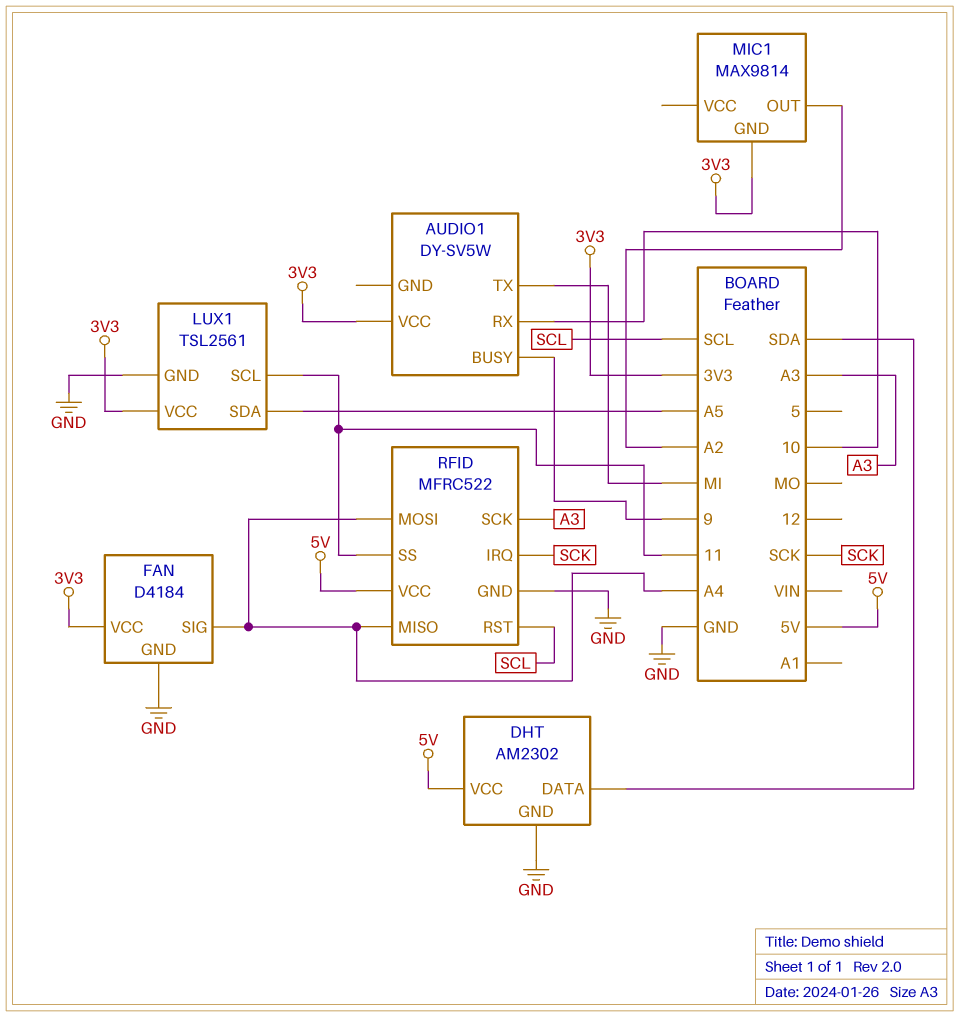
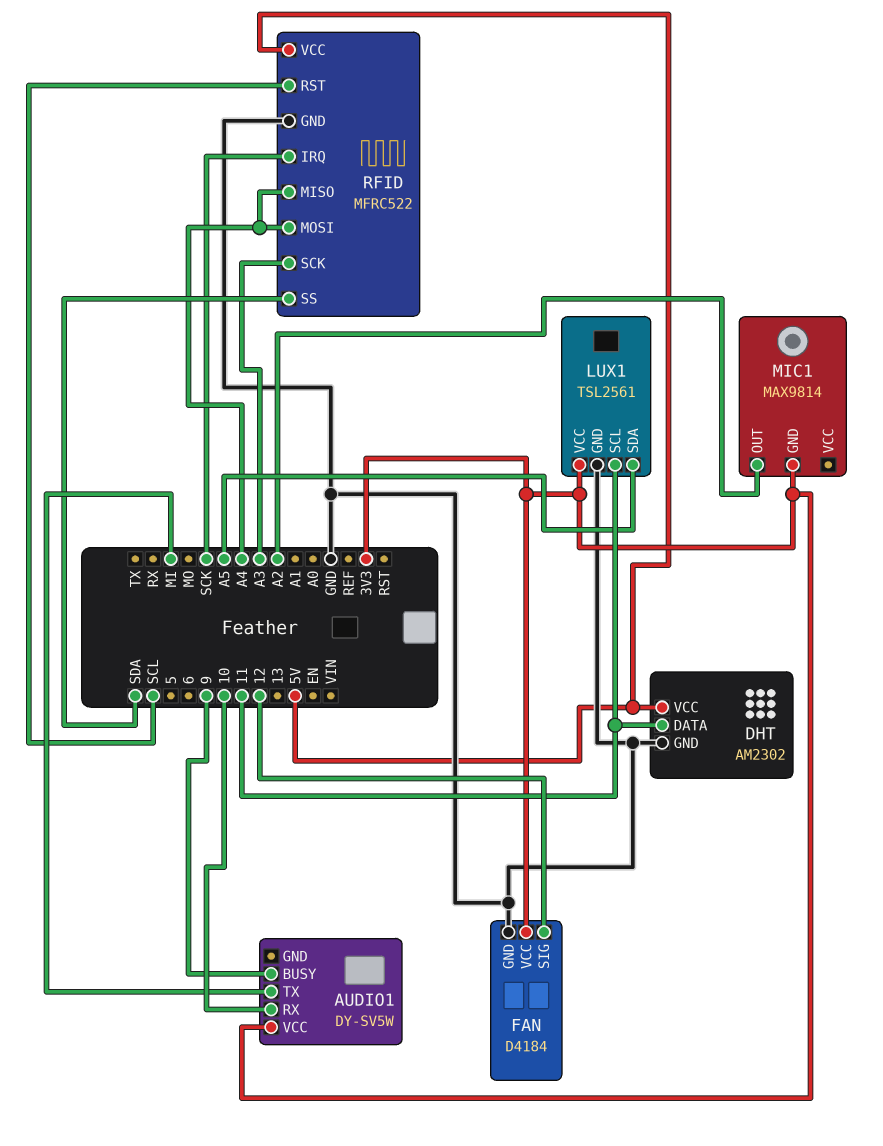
DHT pin DATA: SDA -> 11
FAN pin SIG: A4 -> 12
RFID pin SS: 11 -> SDA

